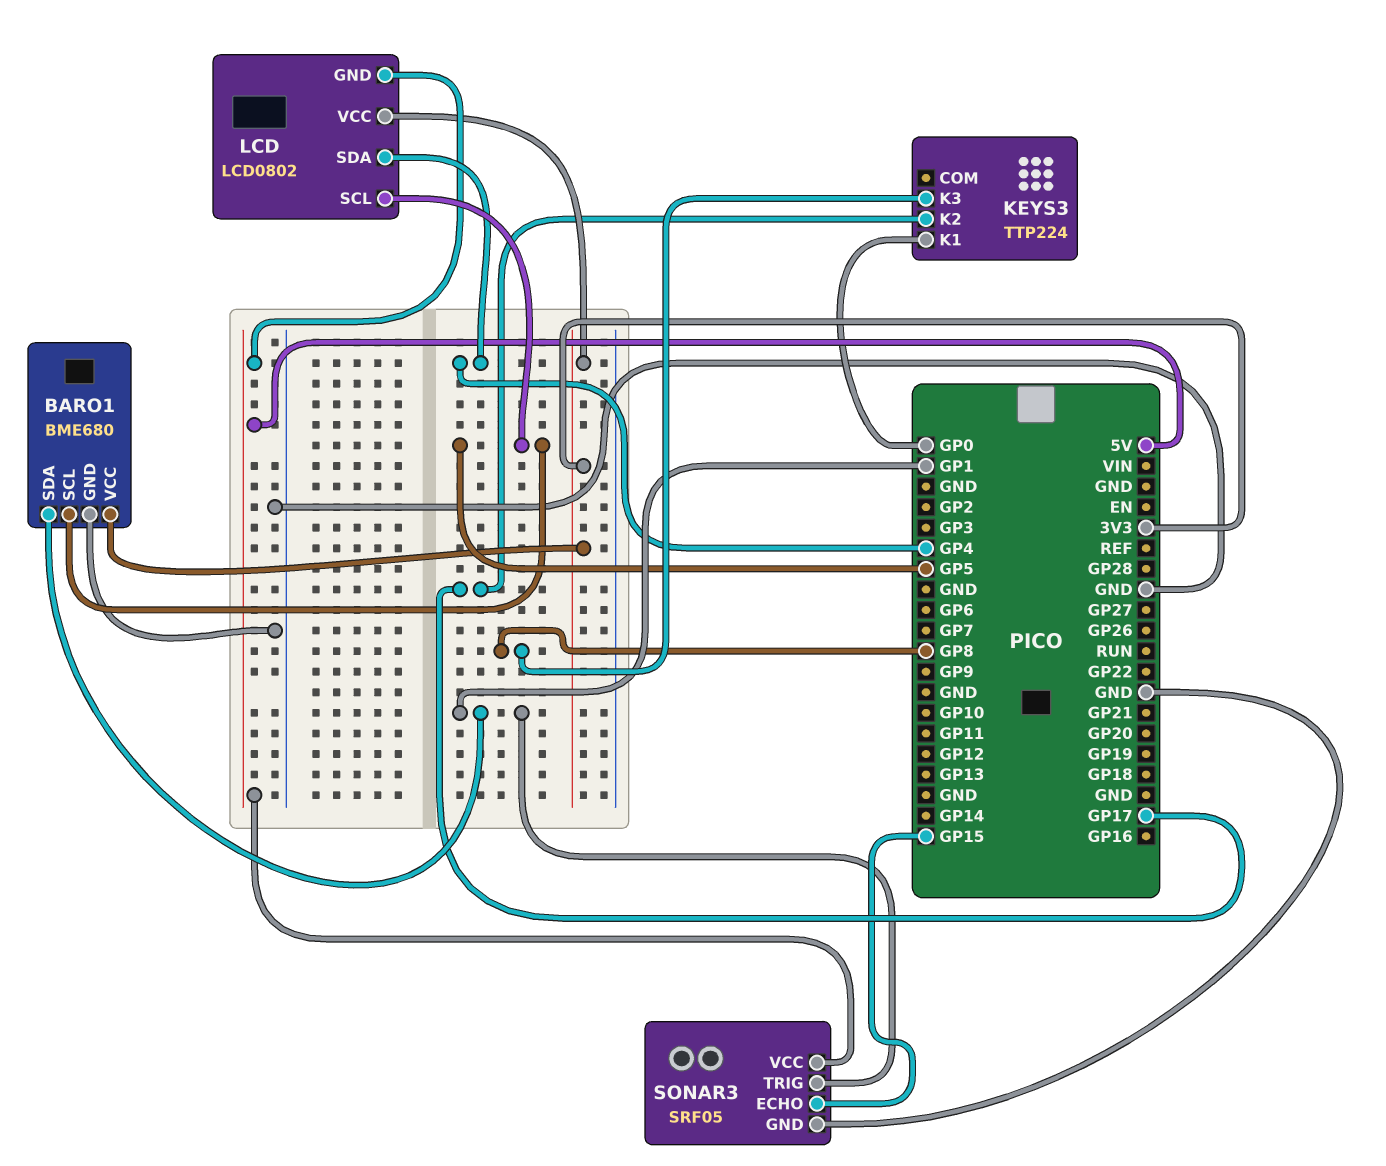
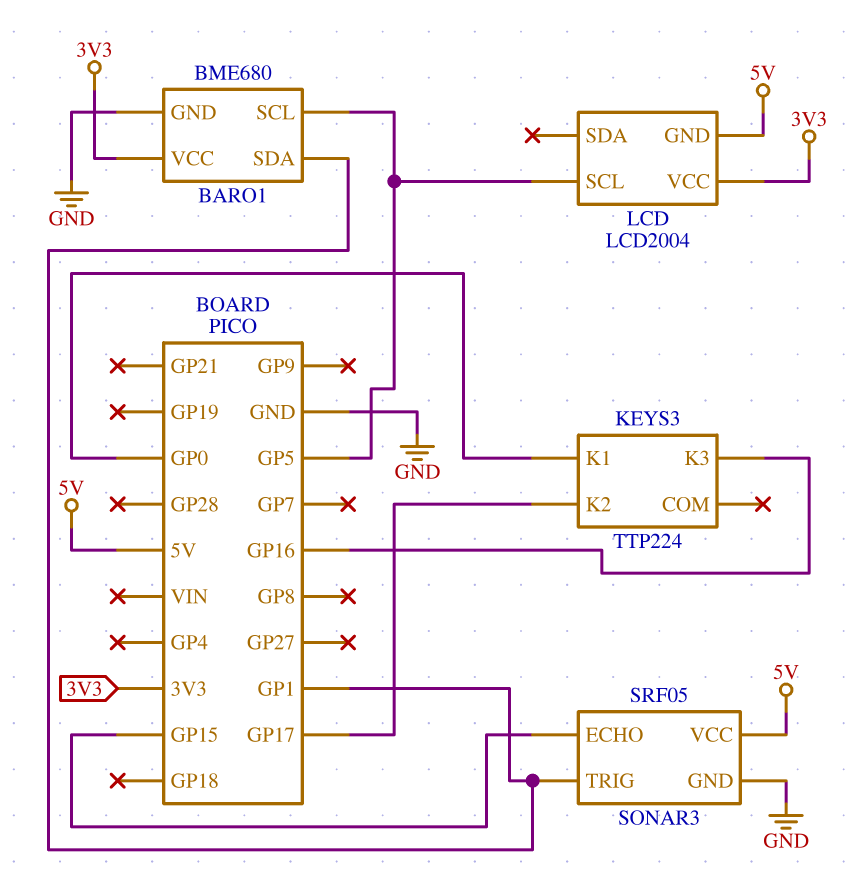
KEYS3 pin K3: GP8 -> GP16
LCD: LCD0802 -> LCD2004
LCD pin SDA: GP4 -> none

